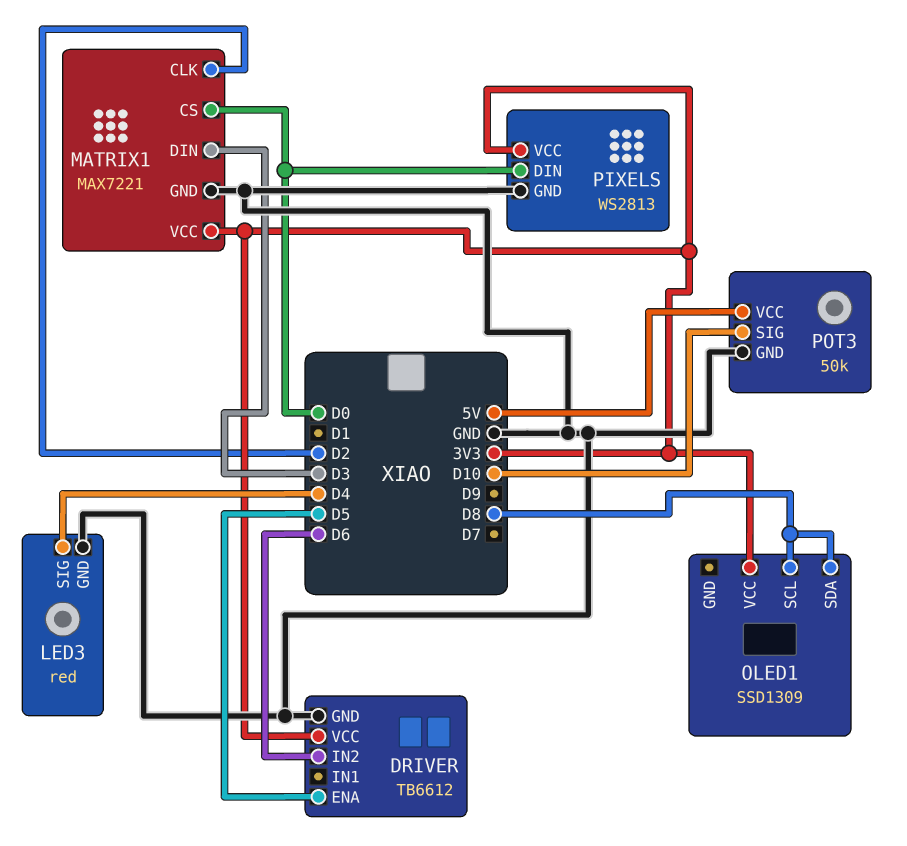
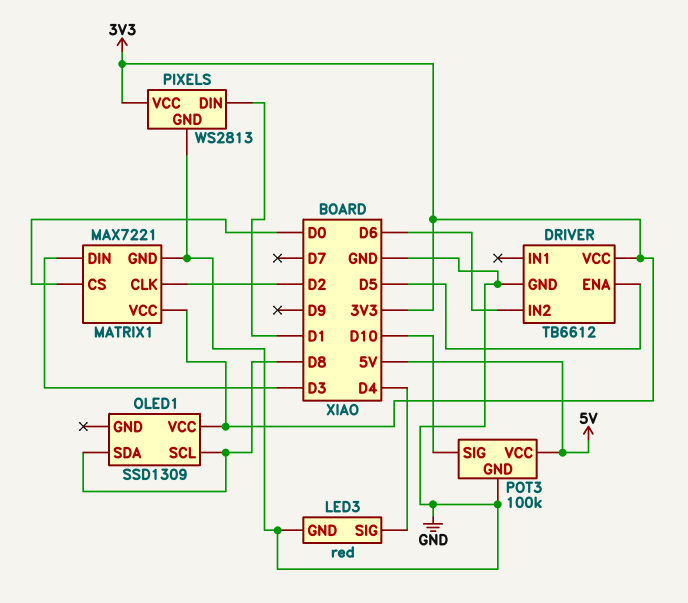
PIXELS pin DIN: D0 -> D1
POT3: 50k -> 100k

